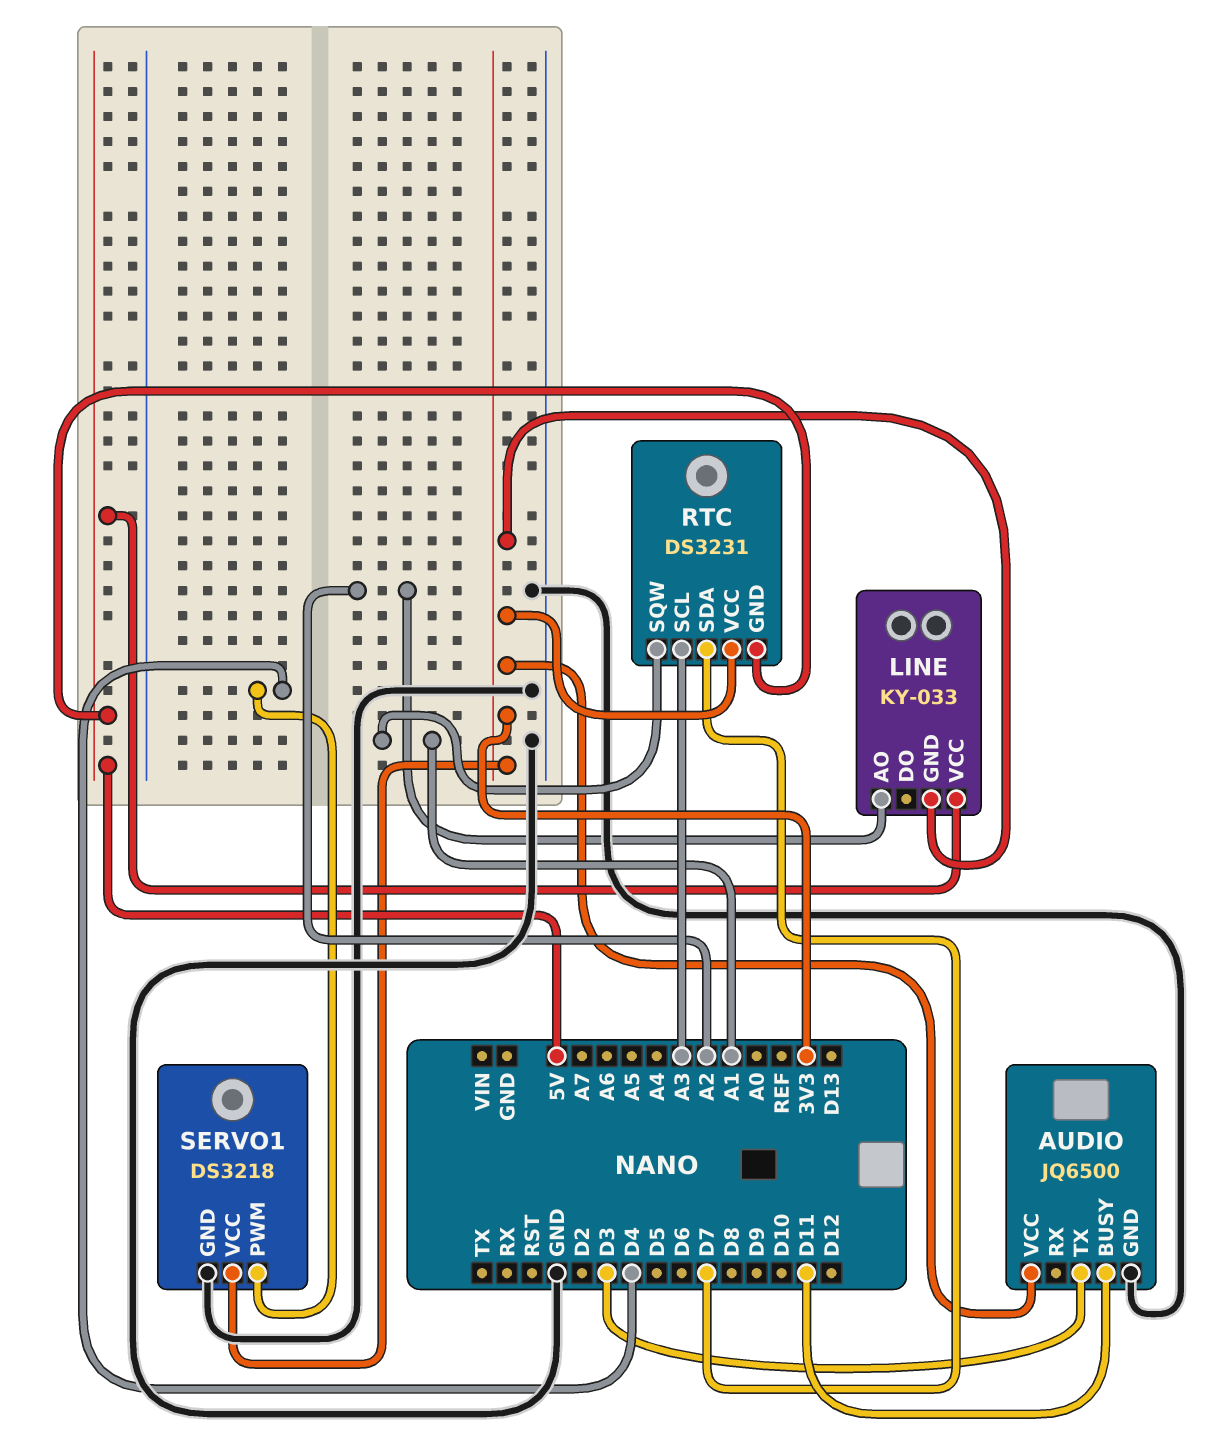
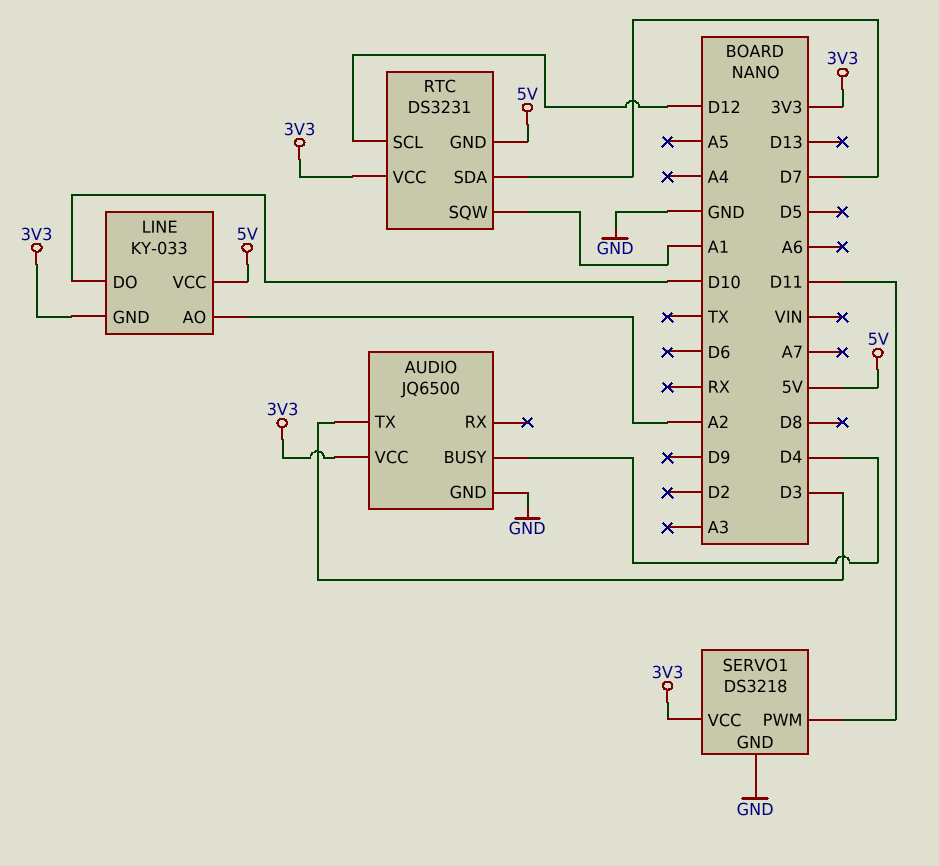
AUDIO pin BUSY: D11 -> D4
LINE pin DO: none -> D10
RTC pin SCL: A3 -> D12
SERVO1 pin PWM: D4 -> D11

